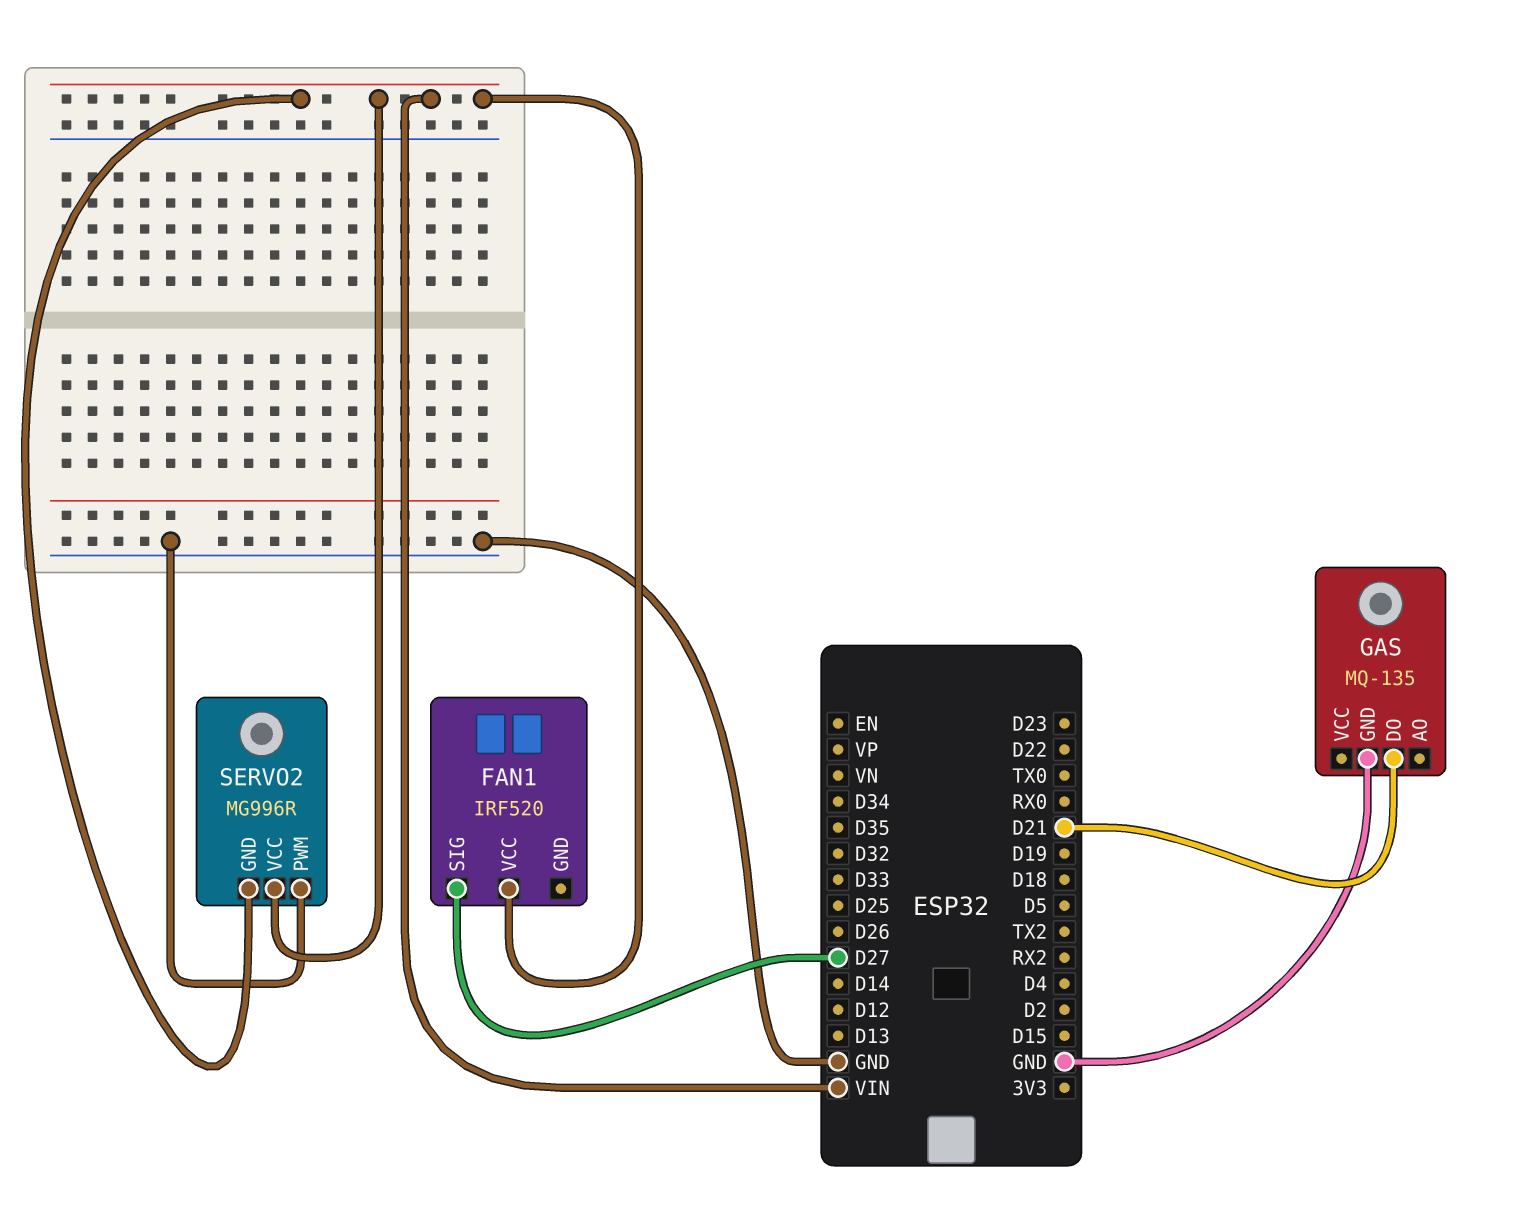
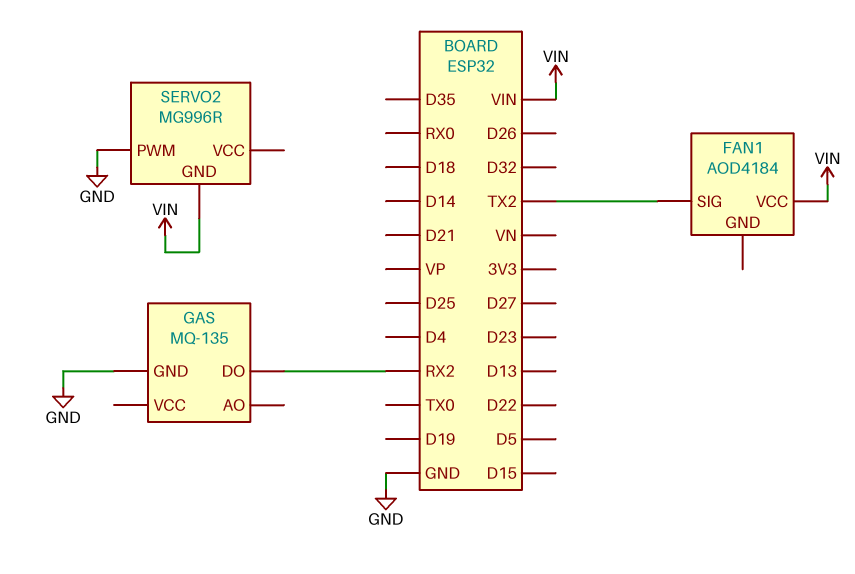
FAN1: IRF520 -> AOD4184
FAN1 pin SIG: D27 -> TX2
GAS pin DO: D21 -> RX2
SERVO2 pin VCC: VIN -> none

